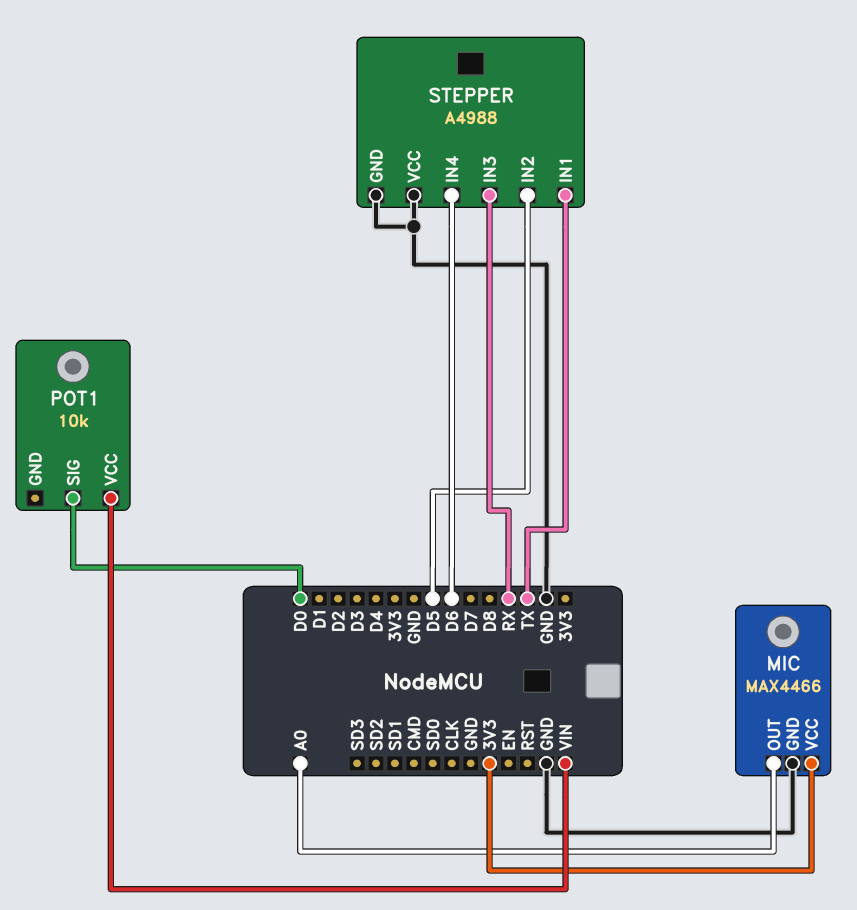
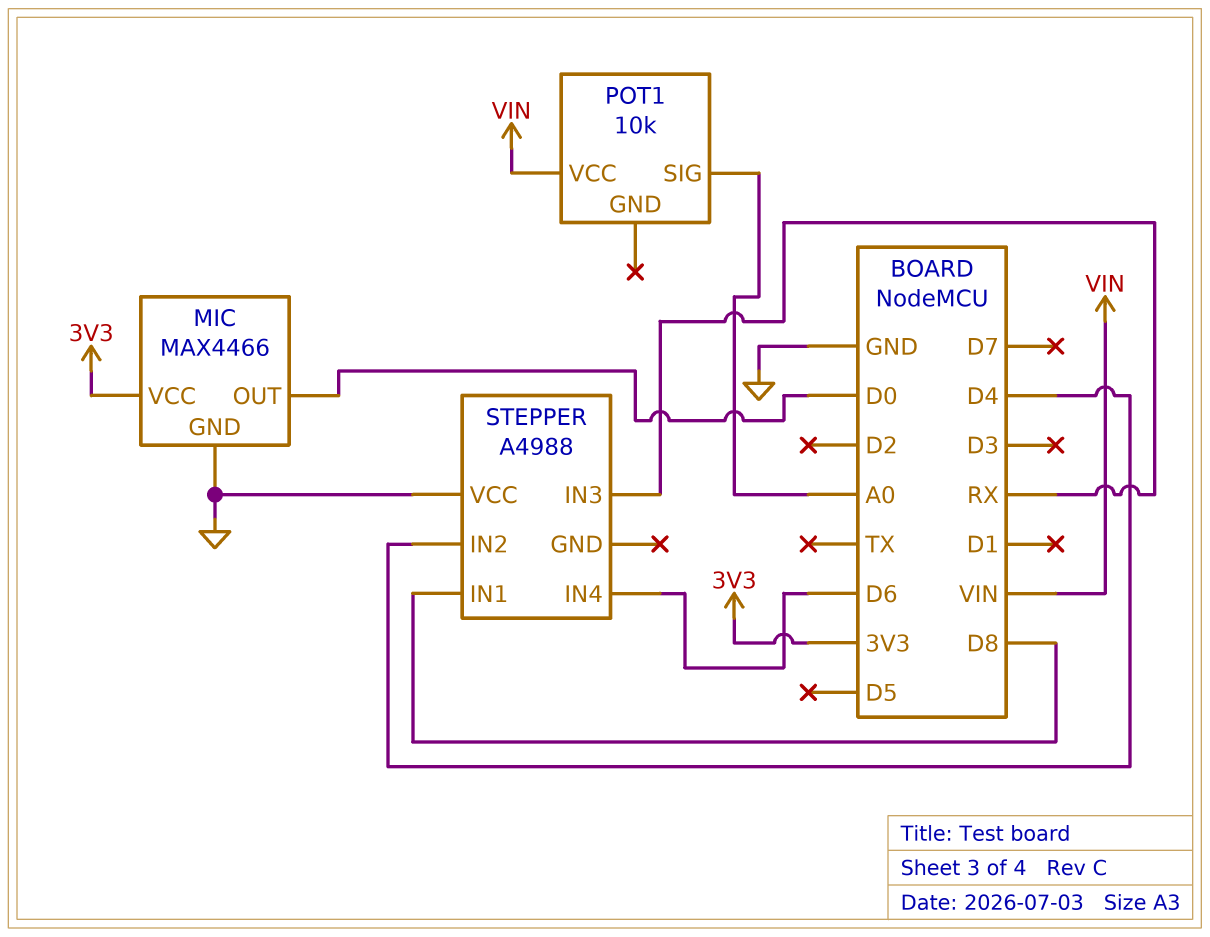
MIC pin OUT: A0 -> D0
POT1 pin SIG: D0 -> A0
STEPPER pin GND: GND -> none
STEPPER pin IN1: TX -> D8
STEPPER pin IN2: D5 -> D4

